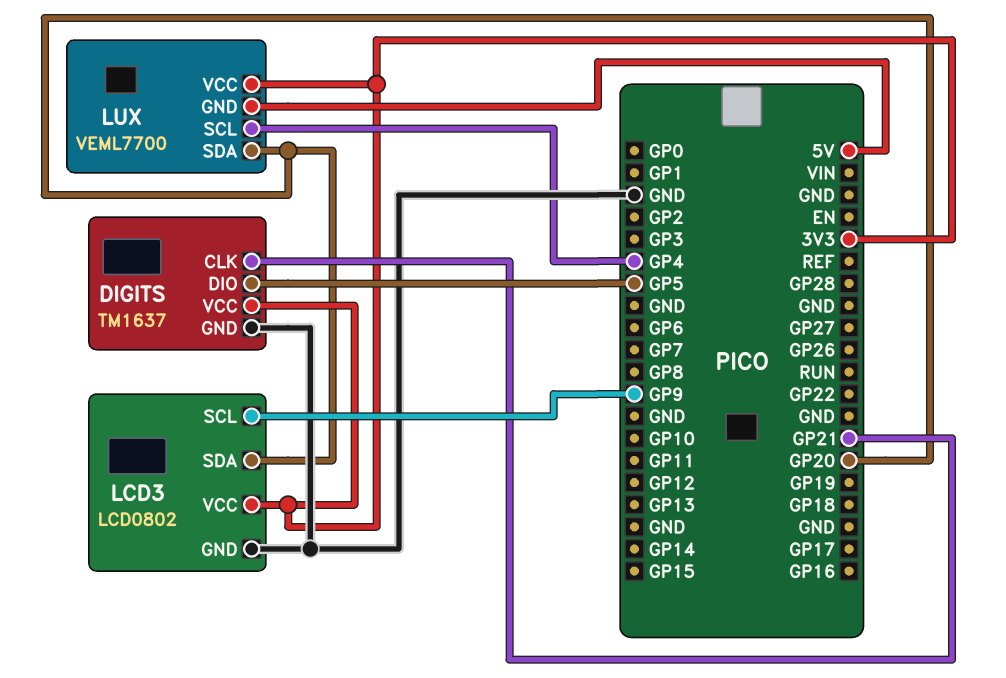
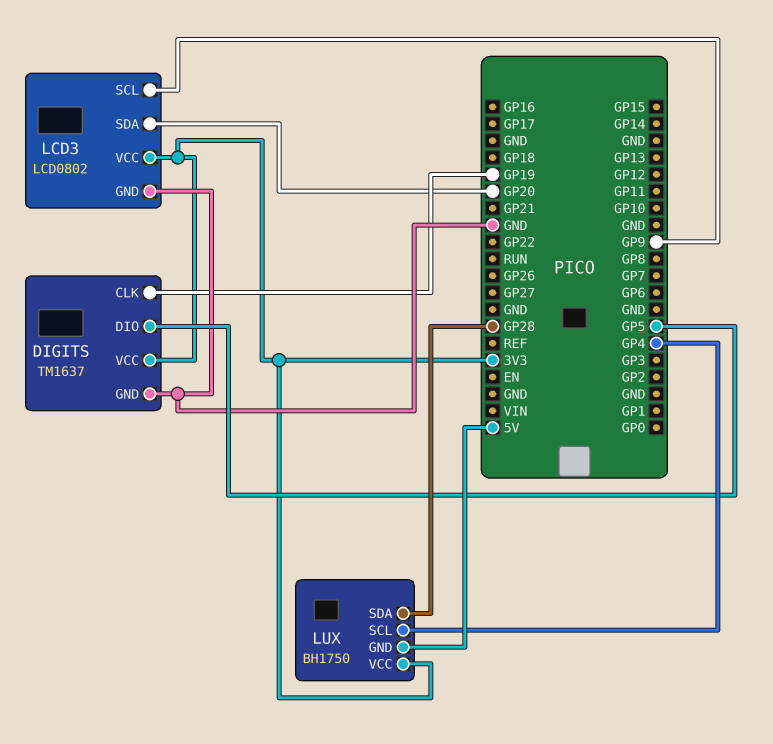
DIGITS pin CLK: GP21 -> GP19
LUX: VEML7700 -> BH1750
LUX pin SDA: GP20 -> GP28

